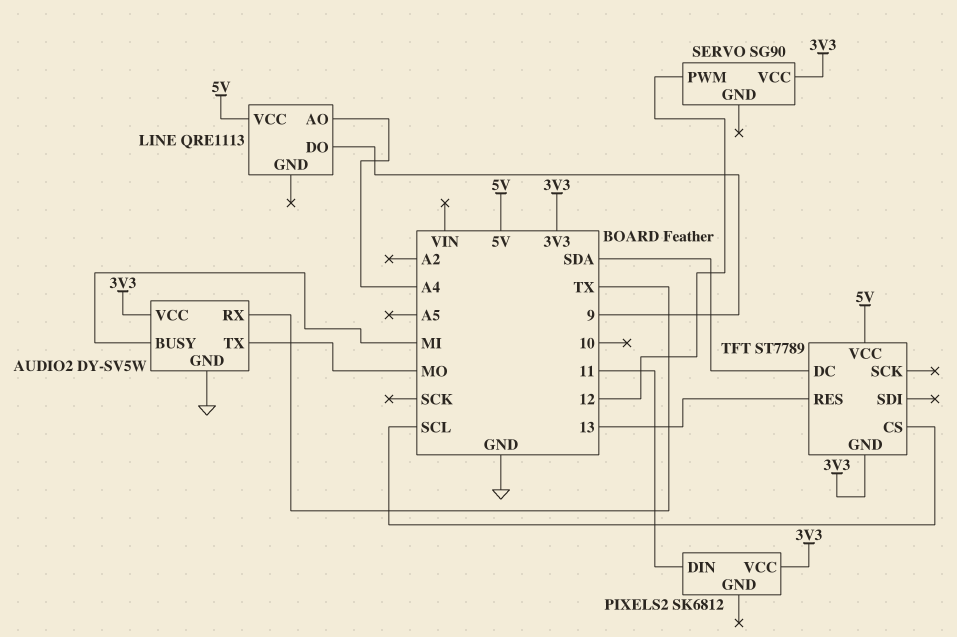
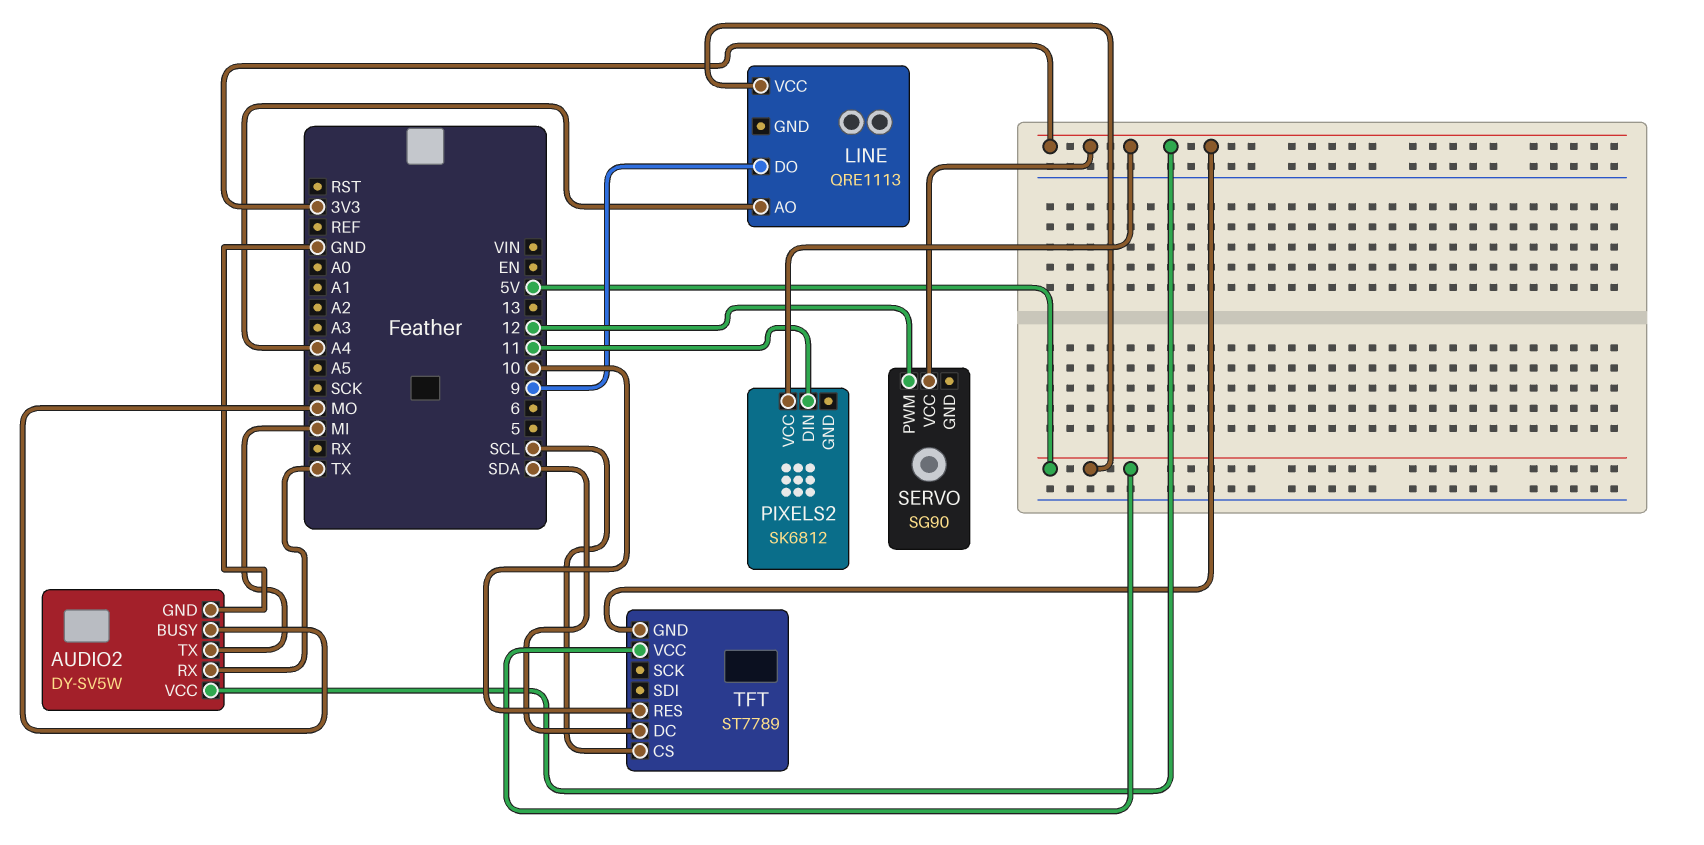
AUDIO2 pin BUSY: MI -> MO
AUDIO2 pin TX: MO -> MI
TFT pin RES: 13 -> 10

